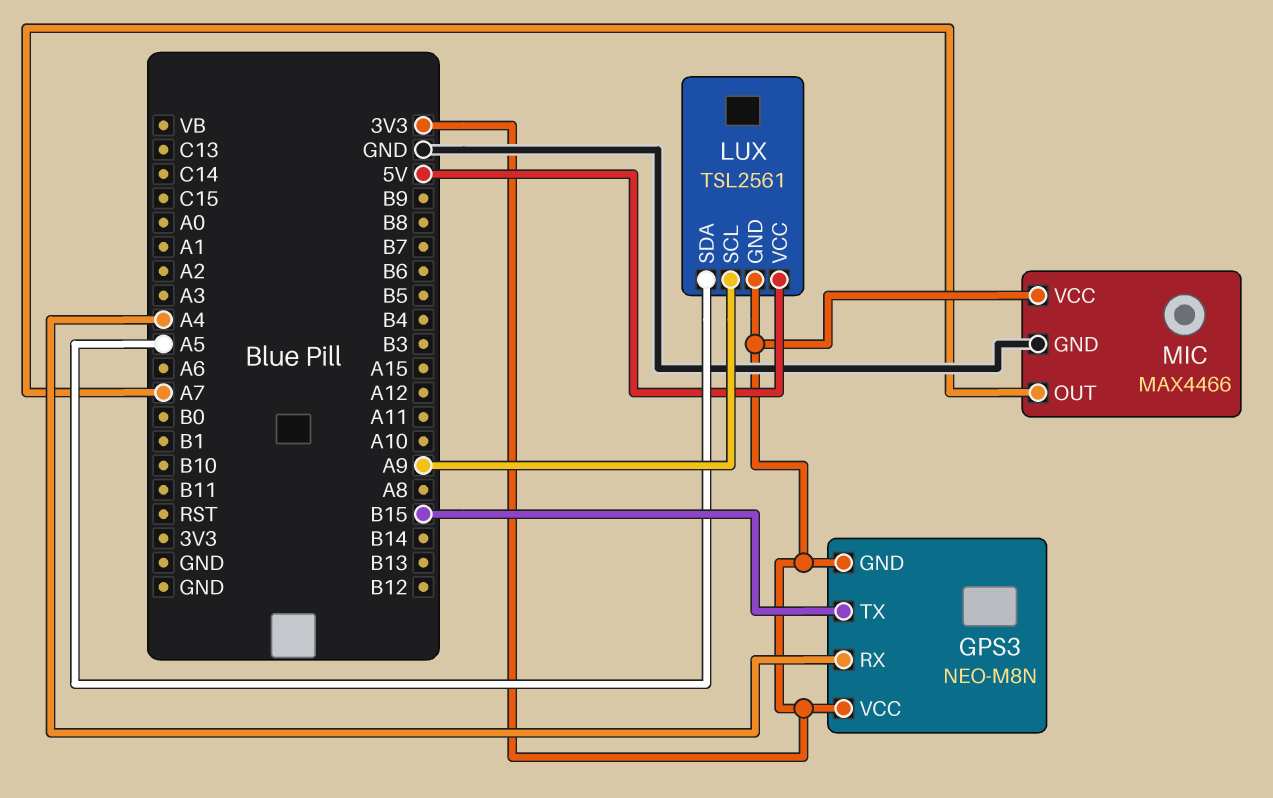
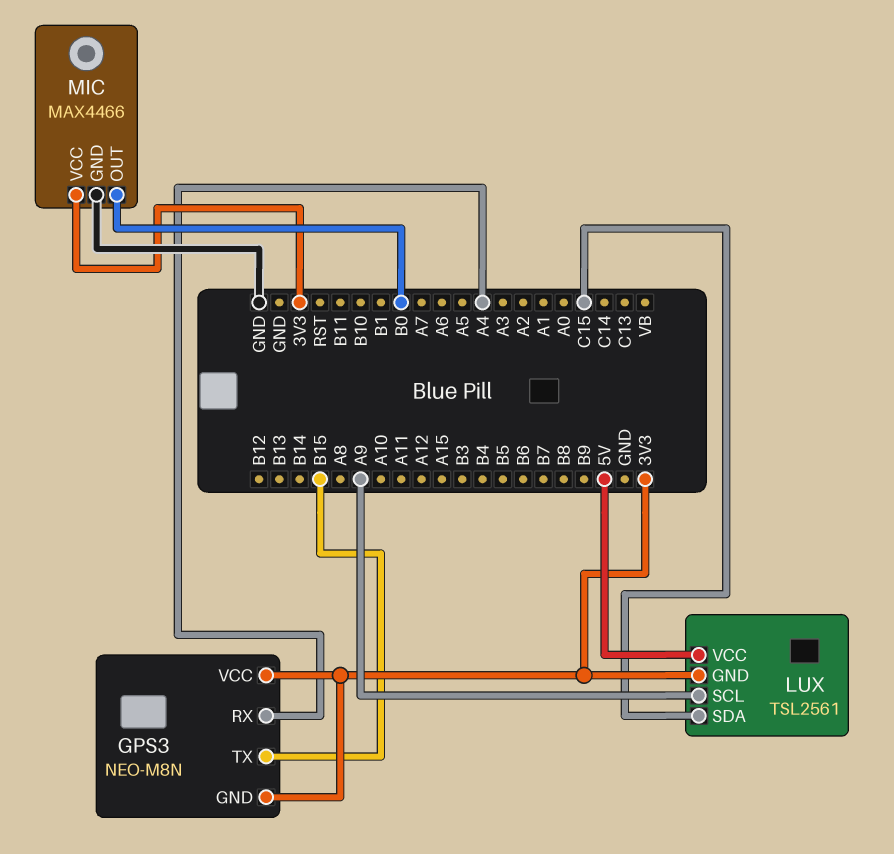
LUX pin SDA: A5 -> C15
MIC pin OUT: A7 -> B0

